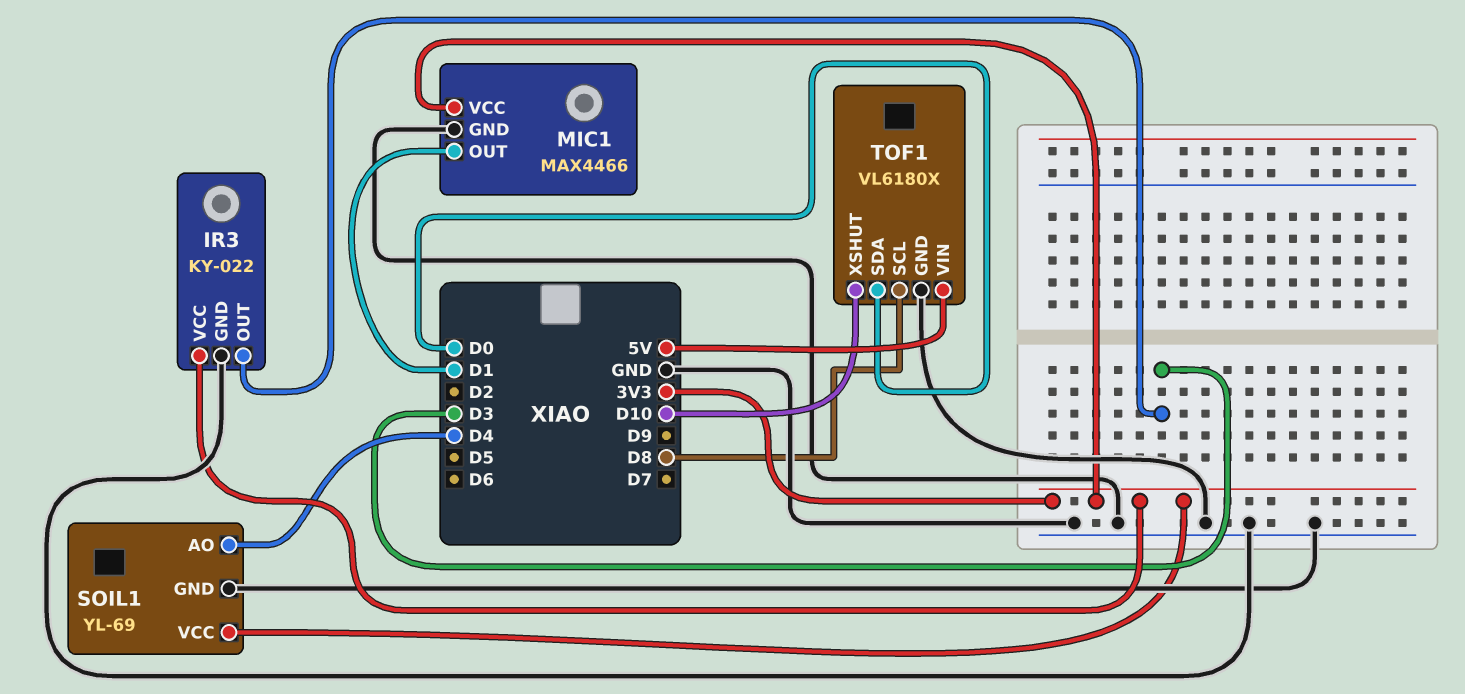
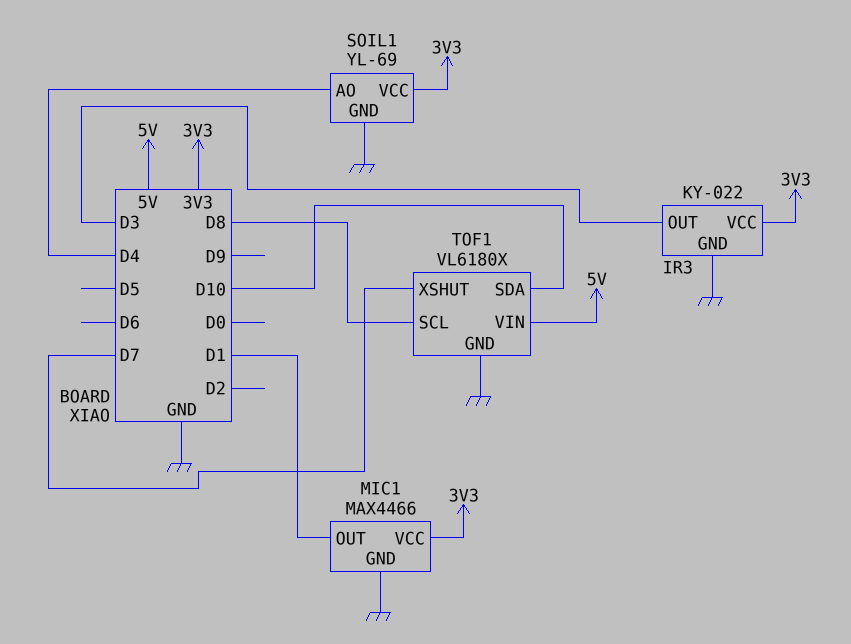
TOF1 pin SDA: D0 -> D10
TOF1 pin XSHUT: D10 -> D7

